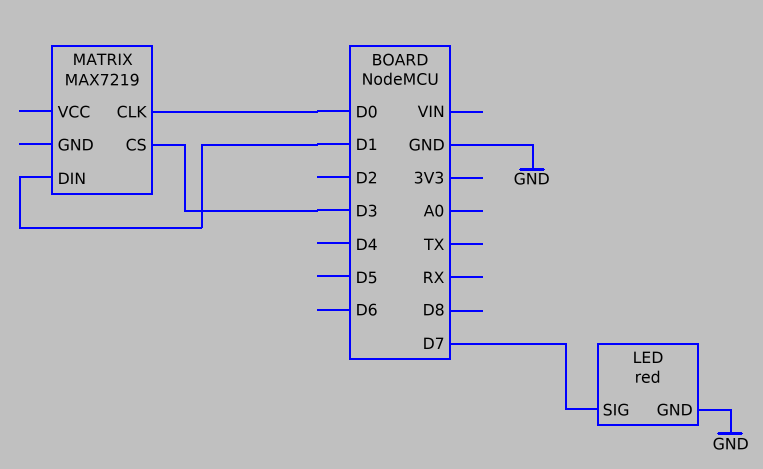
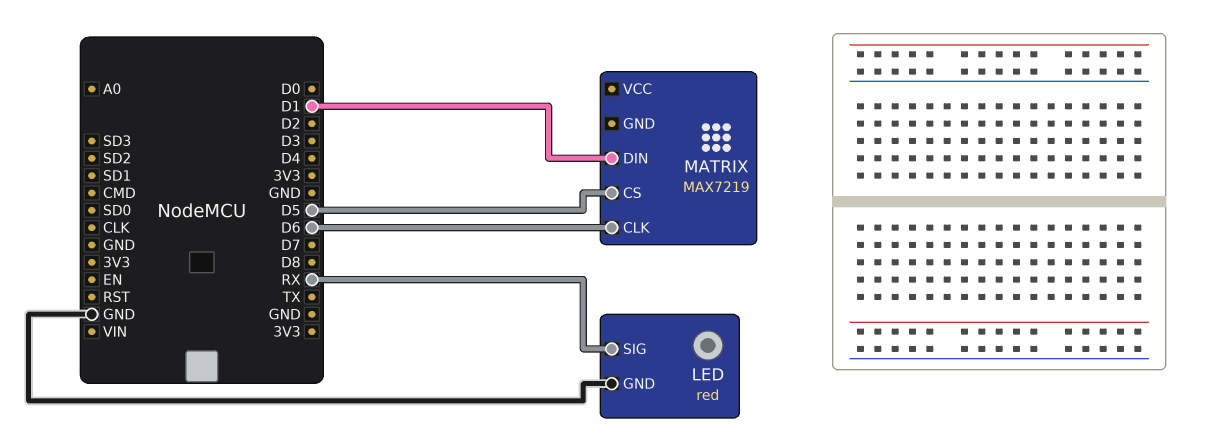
LED pin SIG: D7 -> RX
MATRIX pin CLK: D0 -> D6
MATRIX pin CS: D3 -> D5

